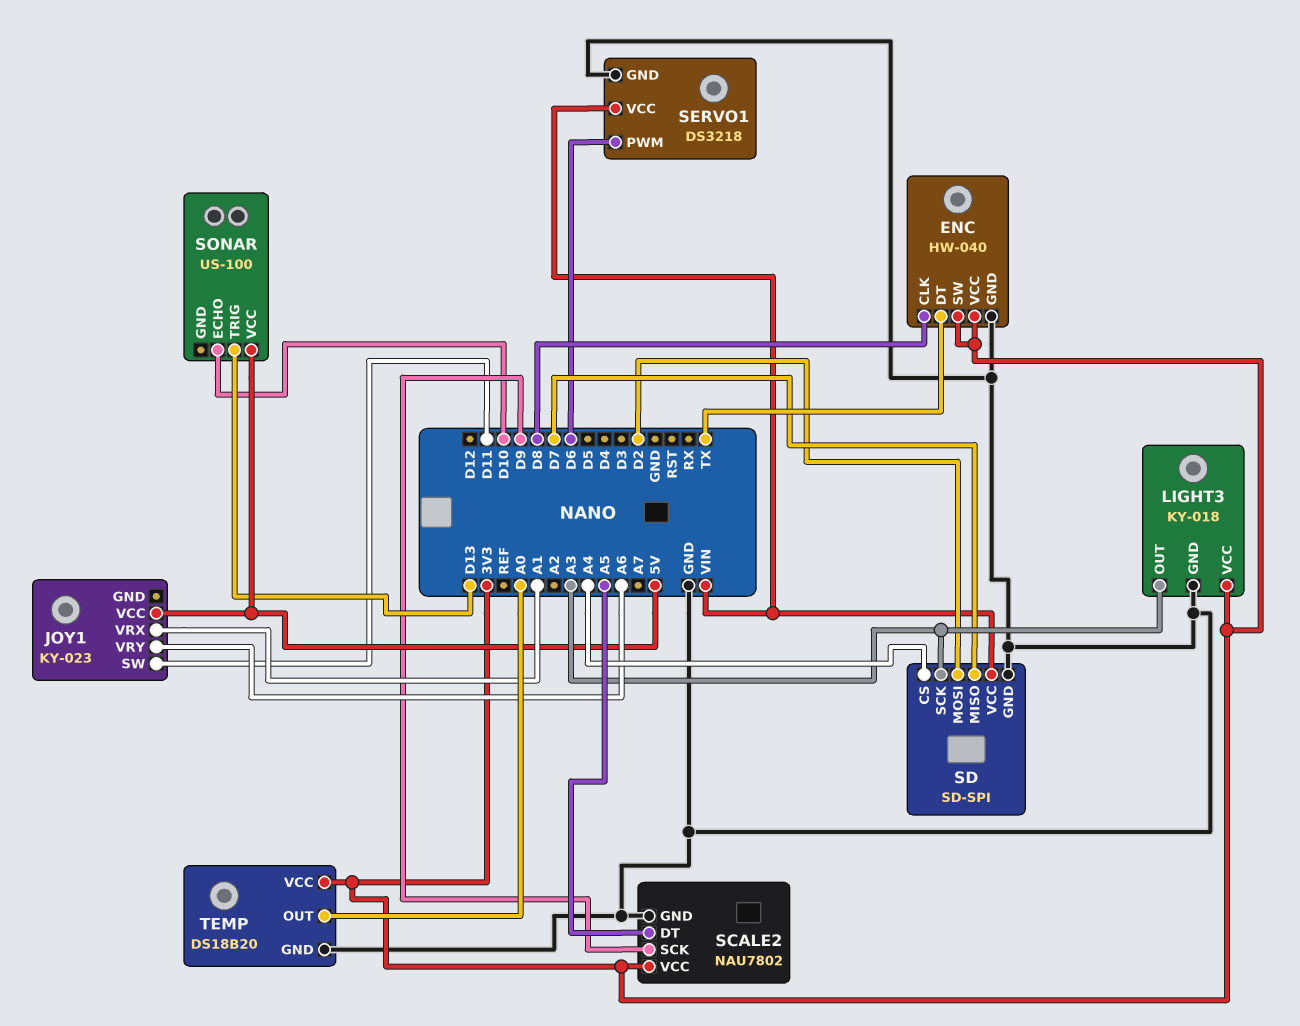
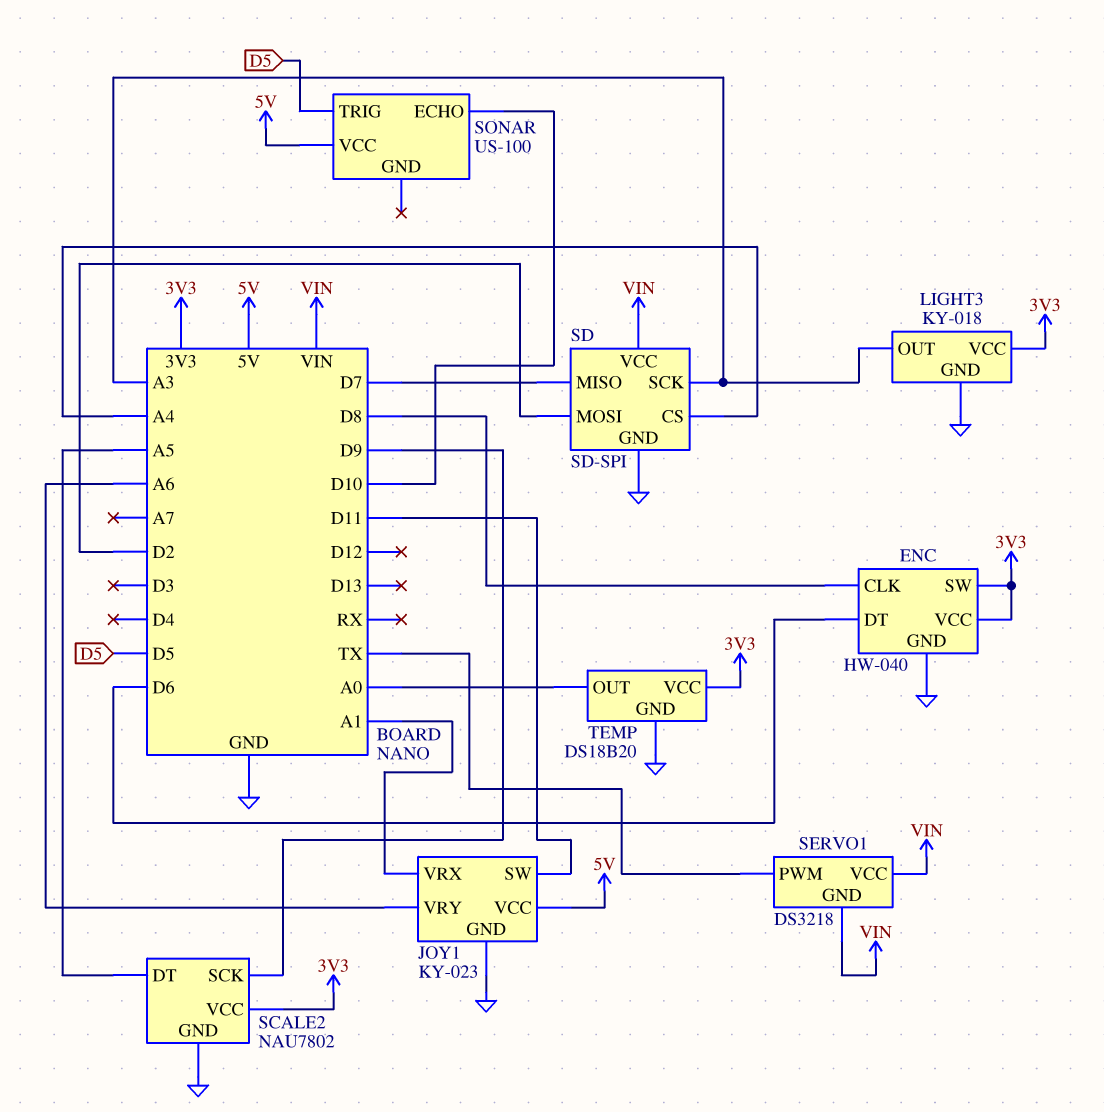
ENC pin DT: TX -> D6
JOY1 pin GND: none -> GND
SERVO1 pin GND: GND -> VIN
SERVO1 pin PWM: D6 -> TX
SONAR pin TRIG: D13 -> D5

